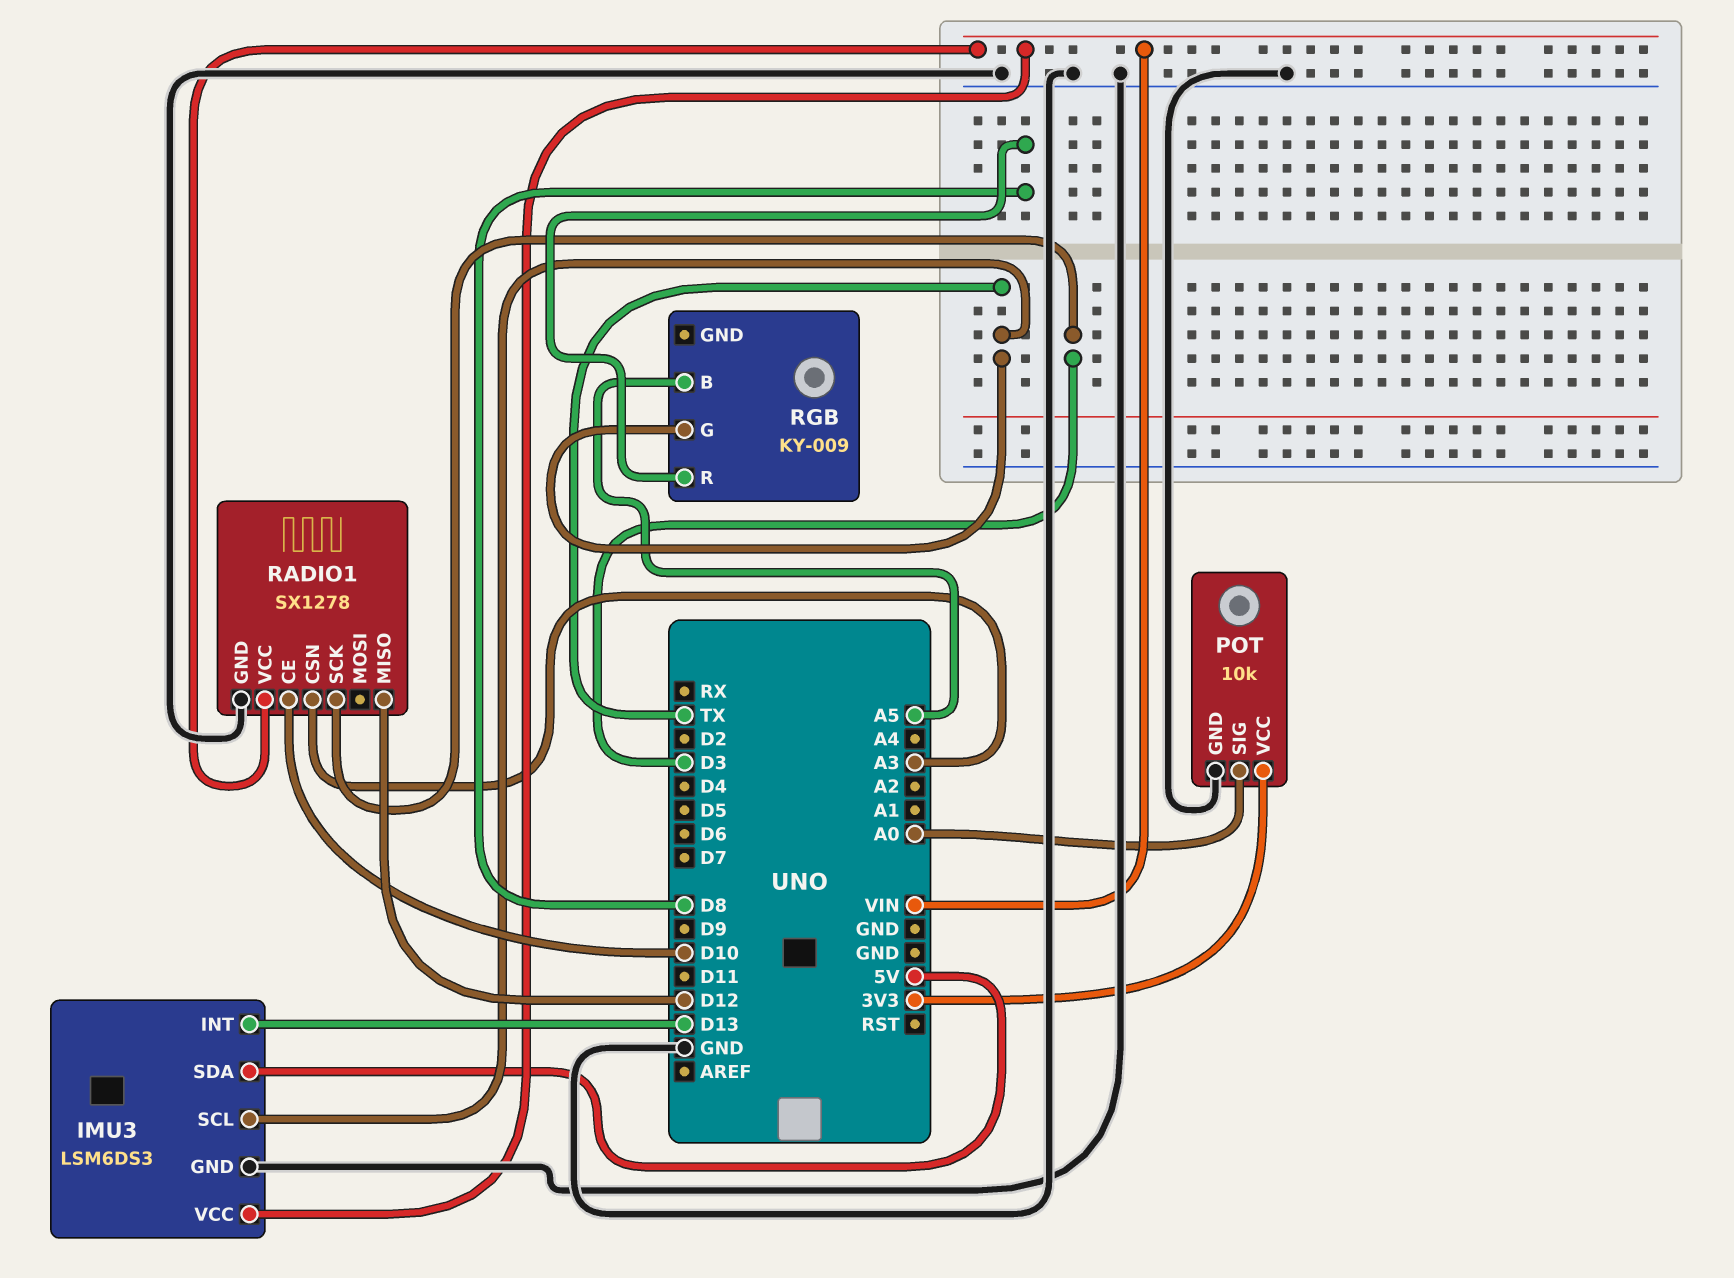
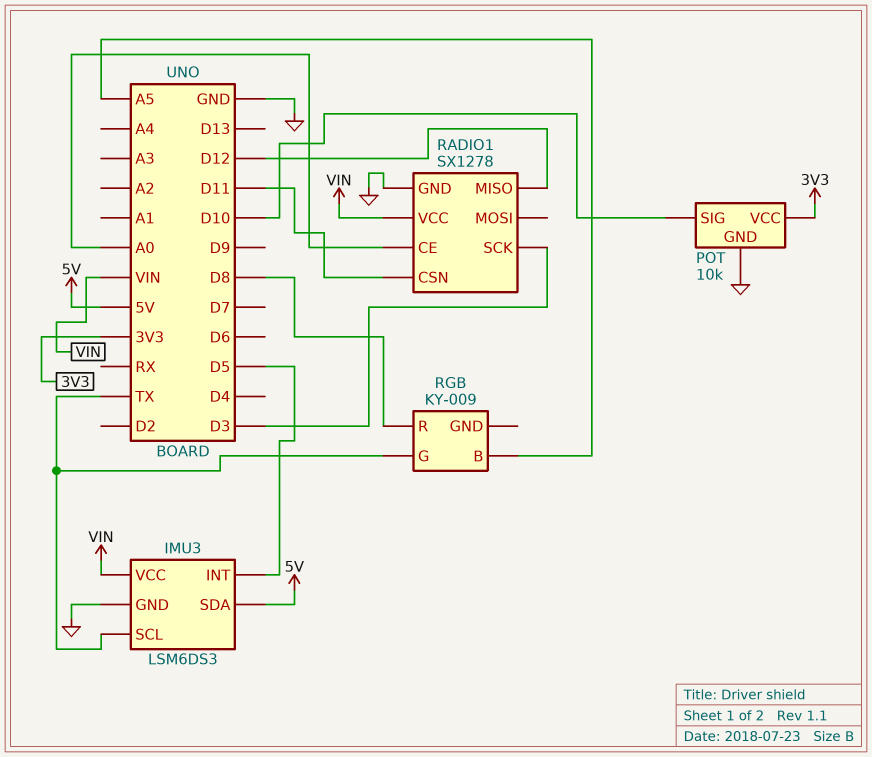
IMU3 pin INT: D13 -> D5
POT pin SIG: A0 -> D10
RADIO1 pin CE: D10 -> A0
RADIO1 pin CSN: A3 -> D11

